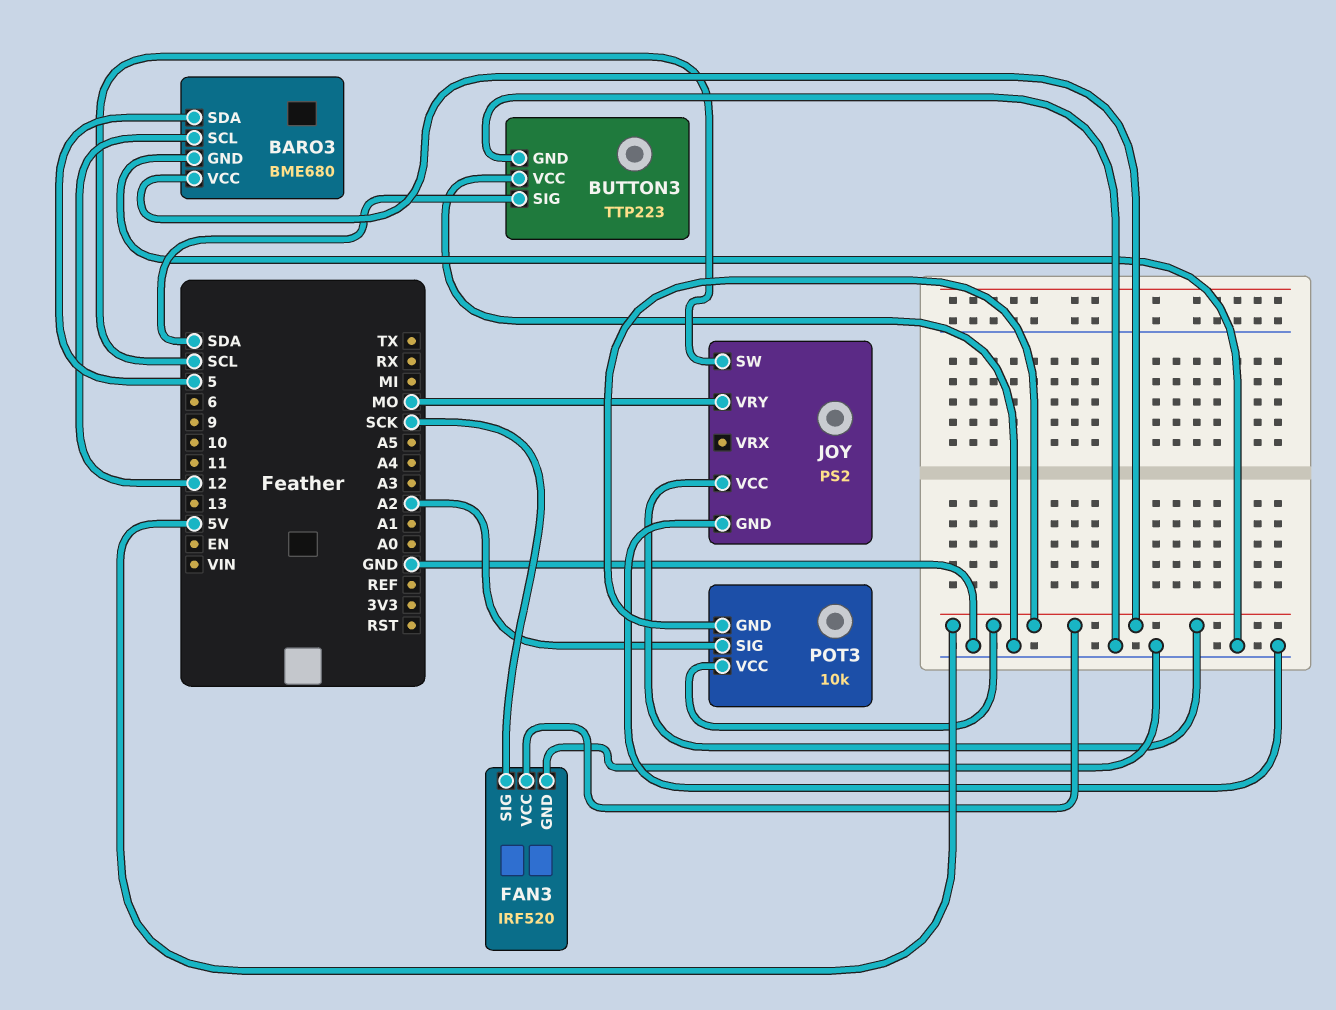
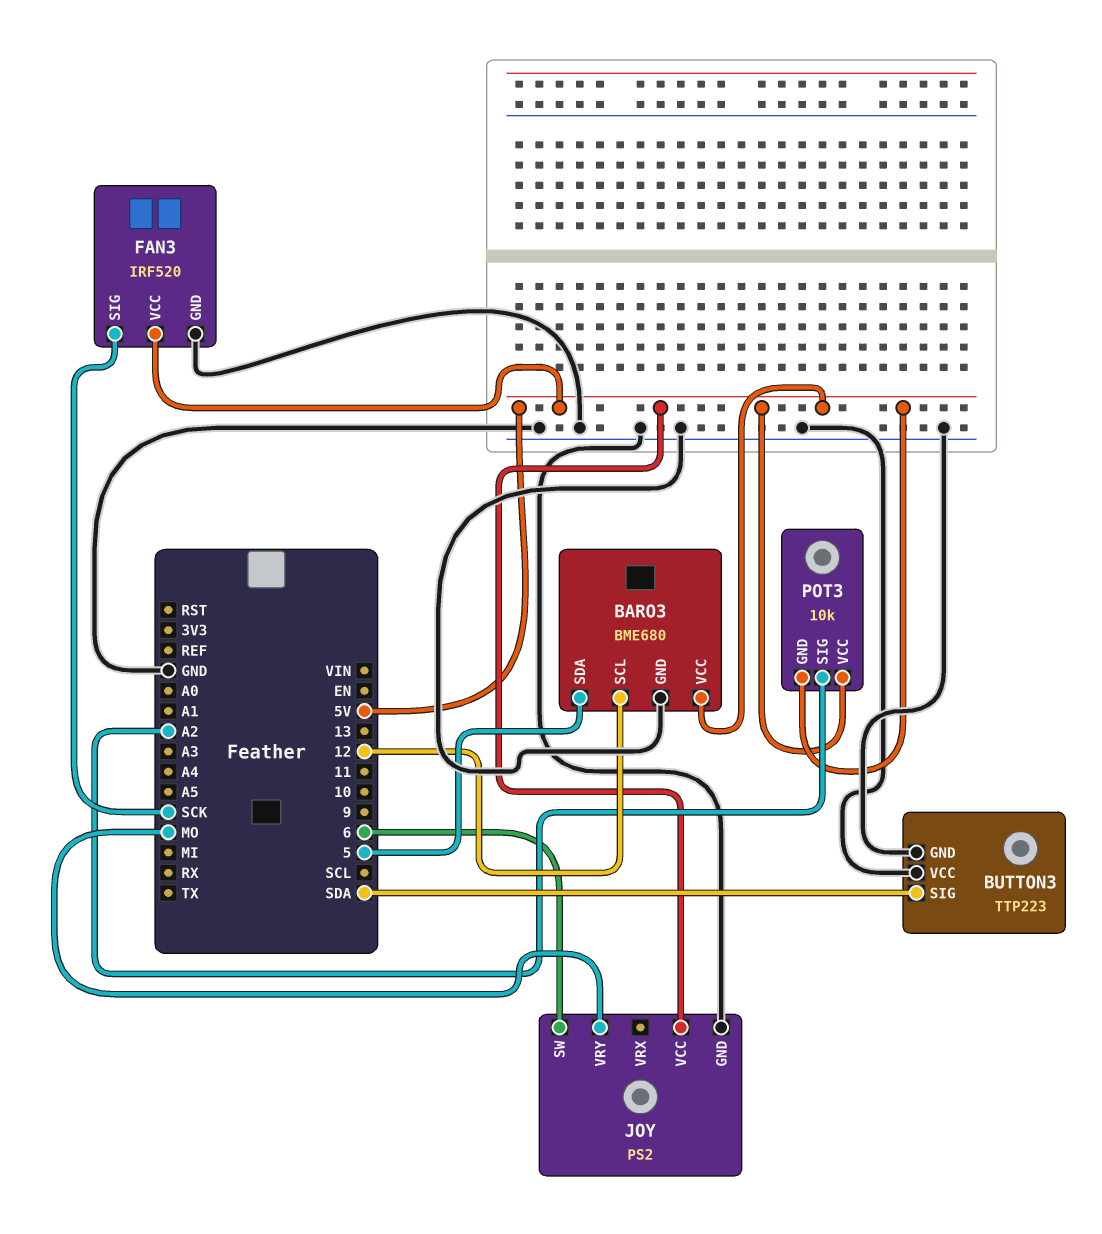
JOY pin SW: SCL -> 6

